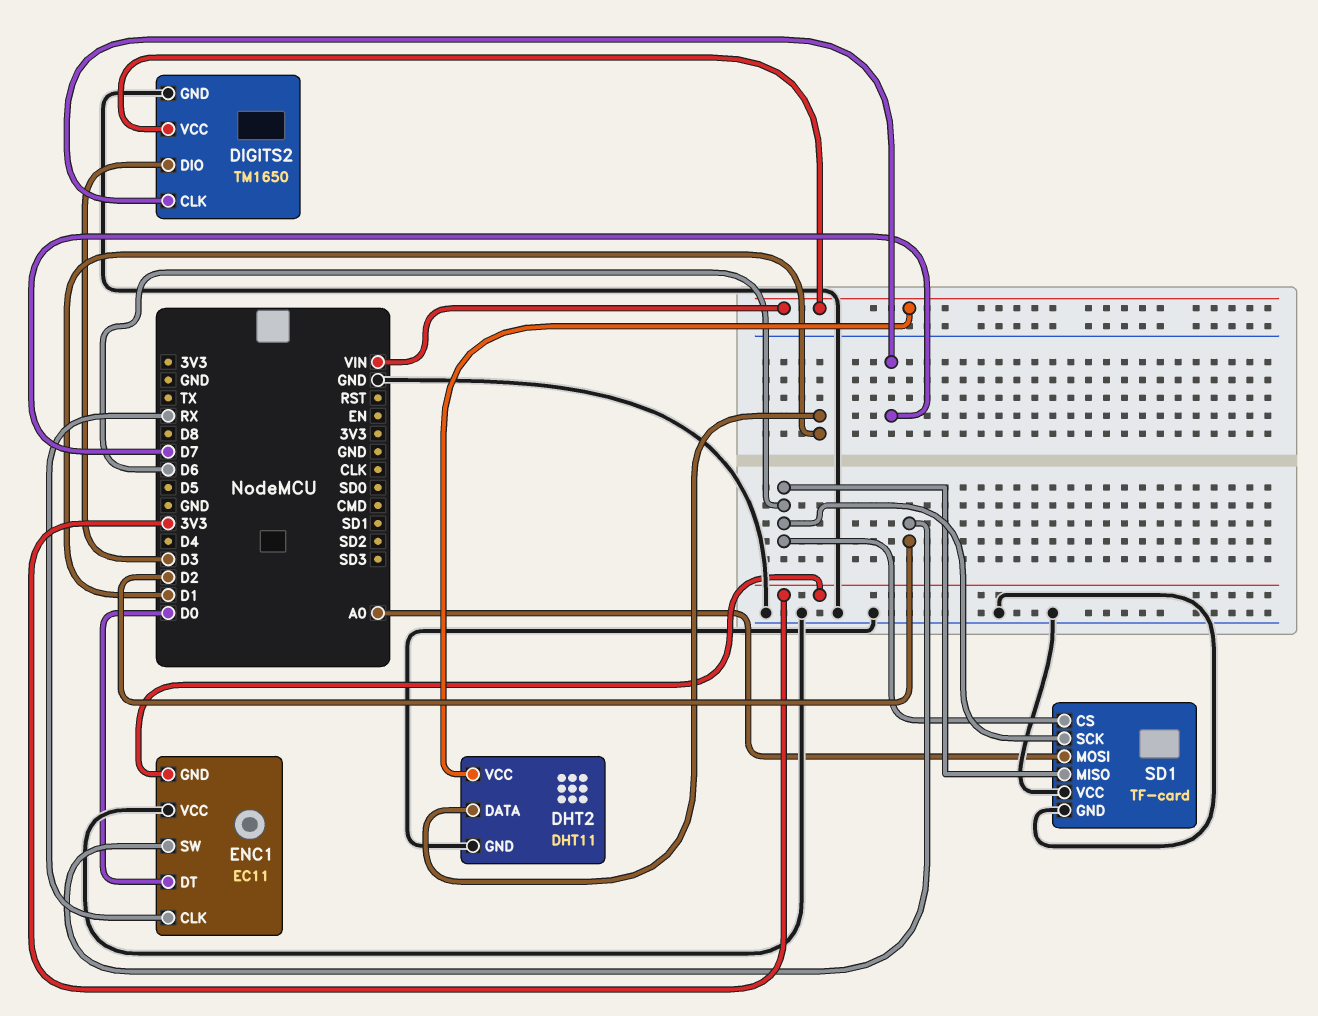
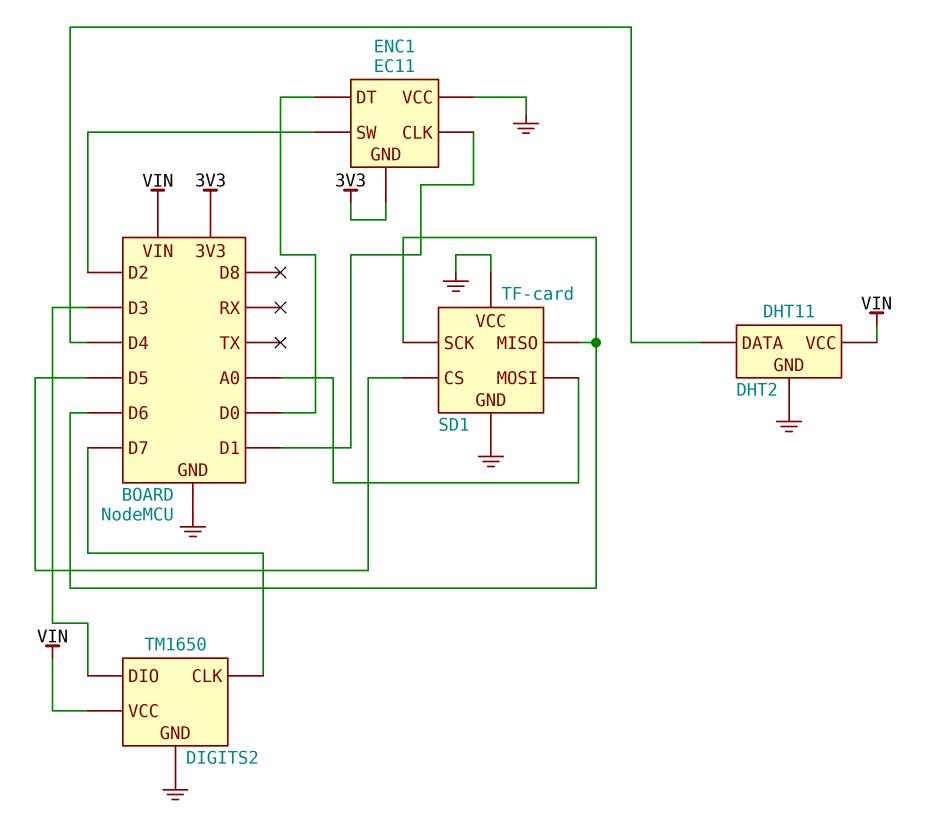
DHT2 pin DATA: D1 -> D4
ENC1 pin CLK: RX -> D1
SD1 pin CS: D6 -> D5

